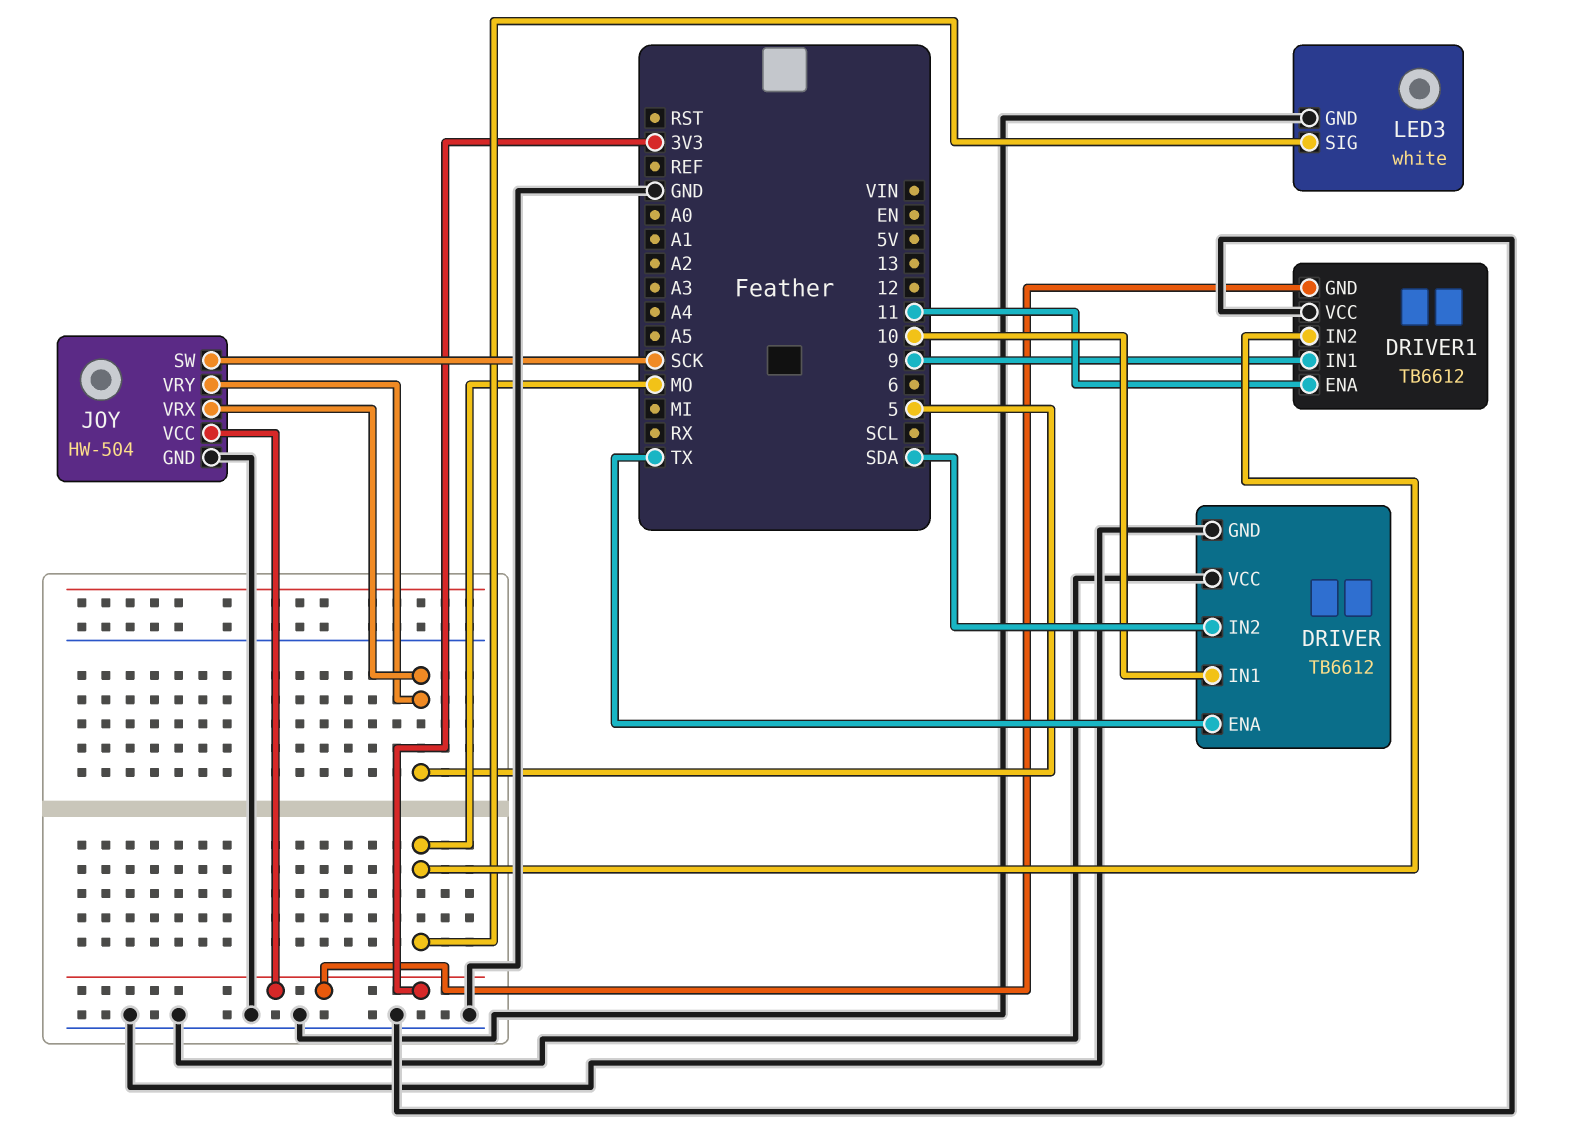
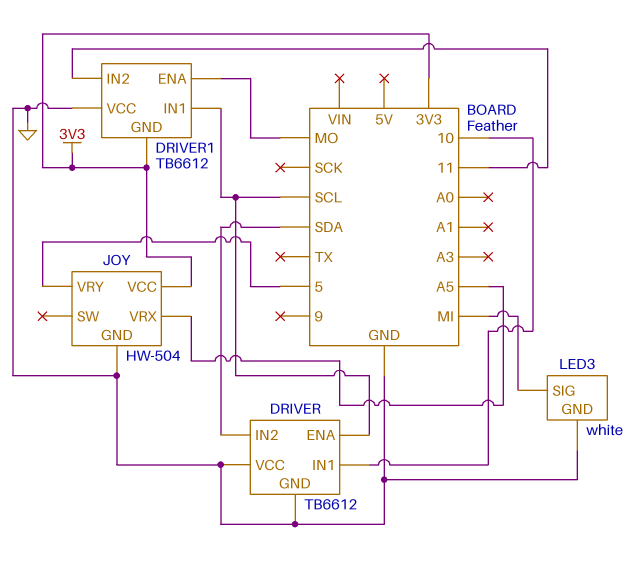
DRIVER pin ENA: TX -> SCL
DRIVER1 pin ENA: 11 -> MO
DRIVER1 pin IN1: 9 -> SCL
DRIVER1 pin IN2: MO -> 11
JOY pin SW: SCK -> none
JOY pin VRX: 5 -> A5
LED3 pin SIG: MO -> MI

